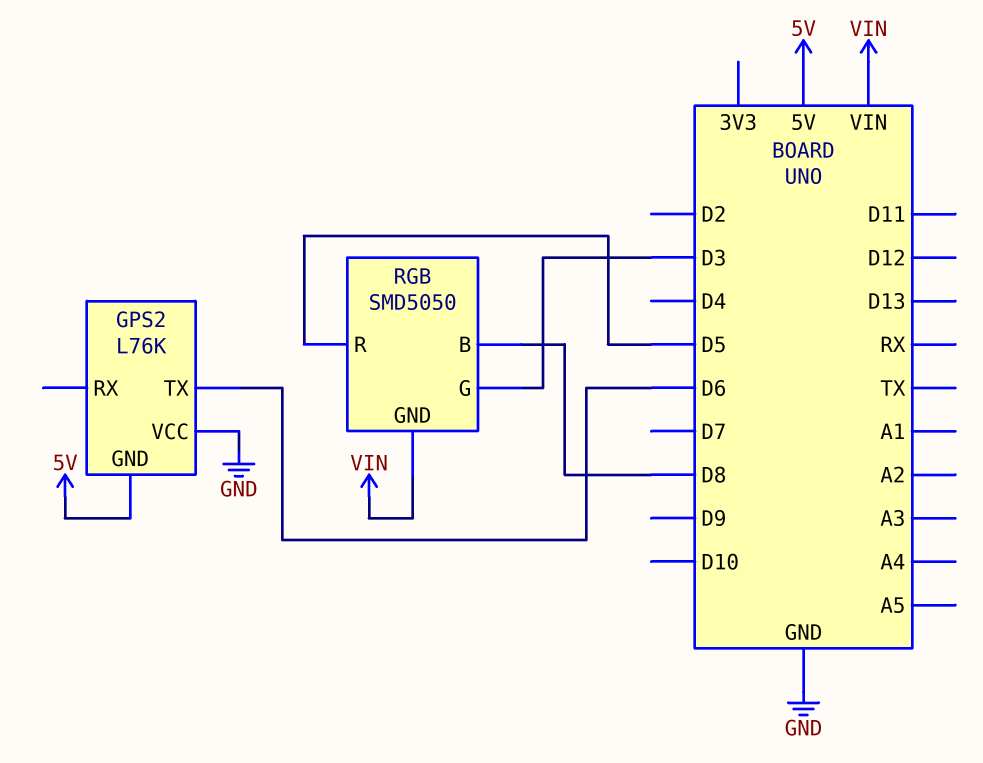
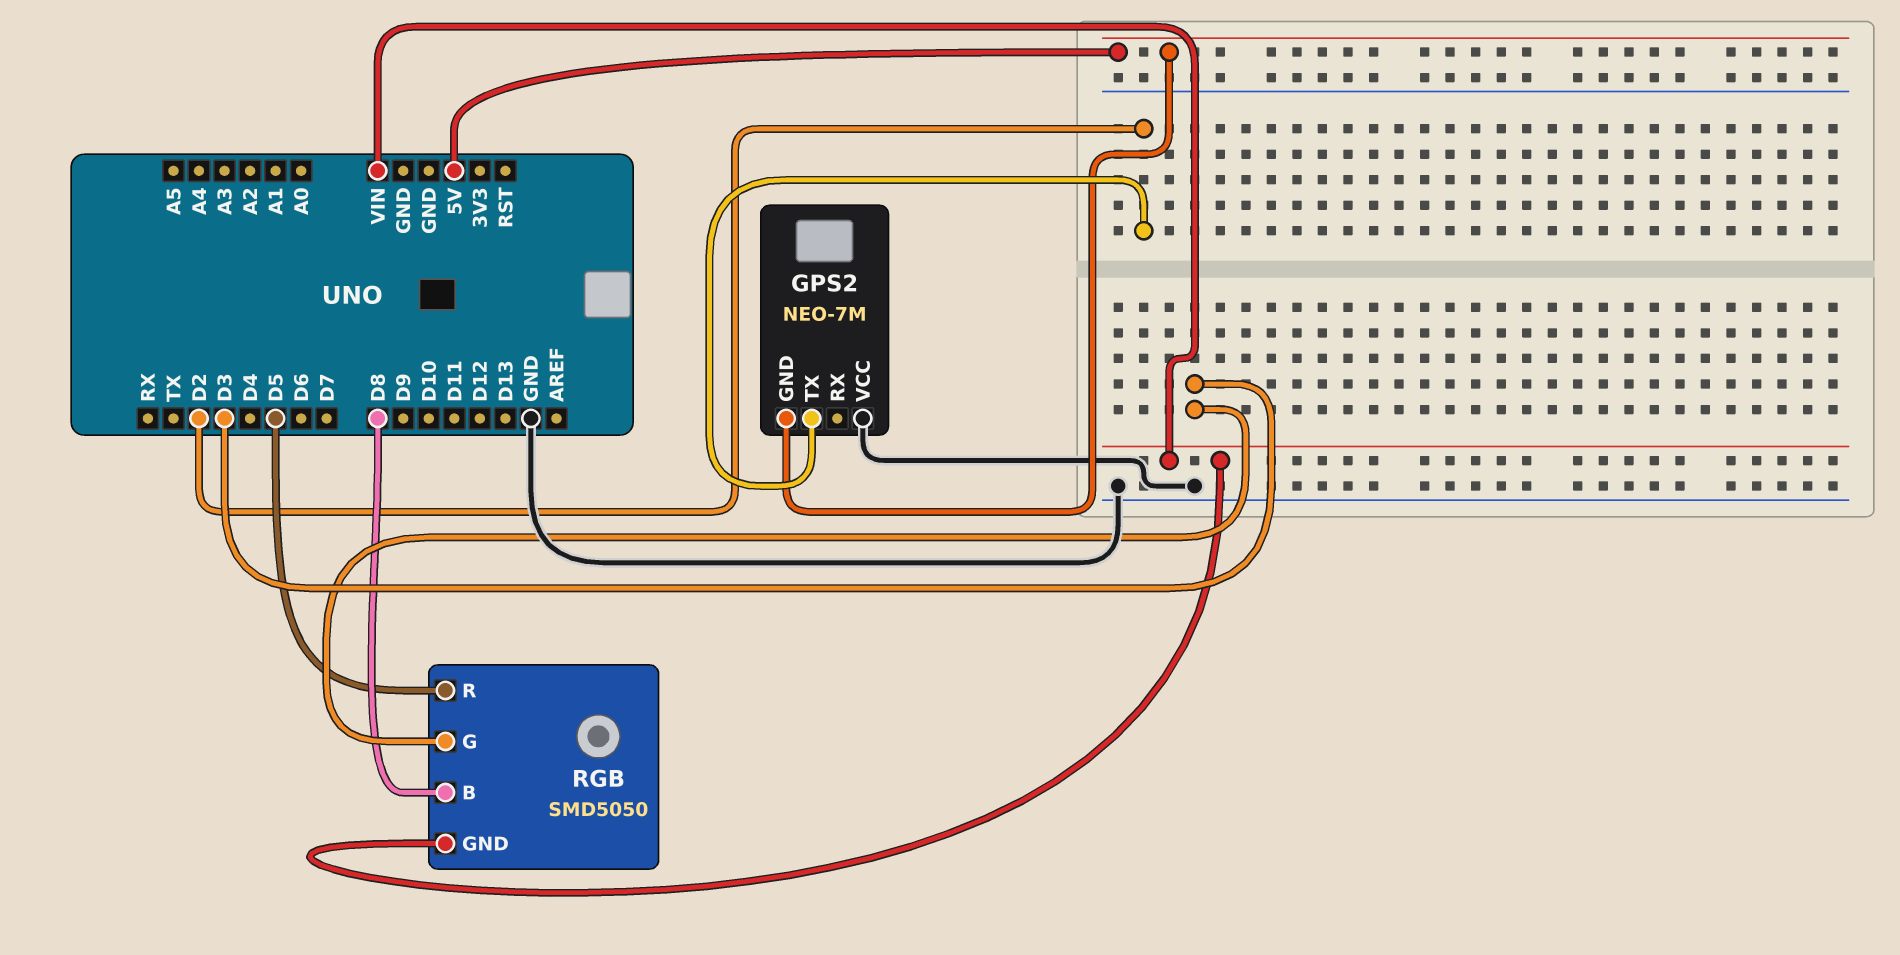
GPS2: L76K -> NEO-7M
GPS2 pin TX: D6 -> D2

